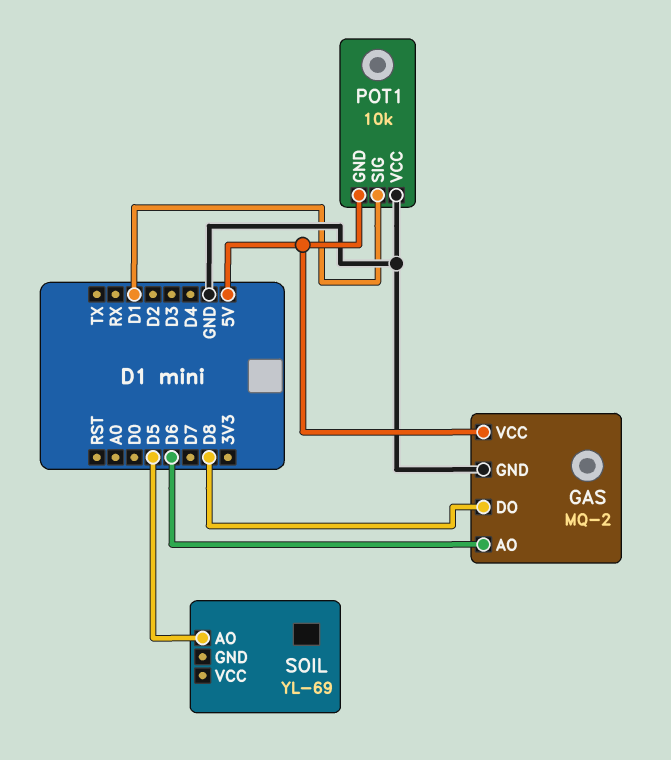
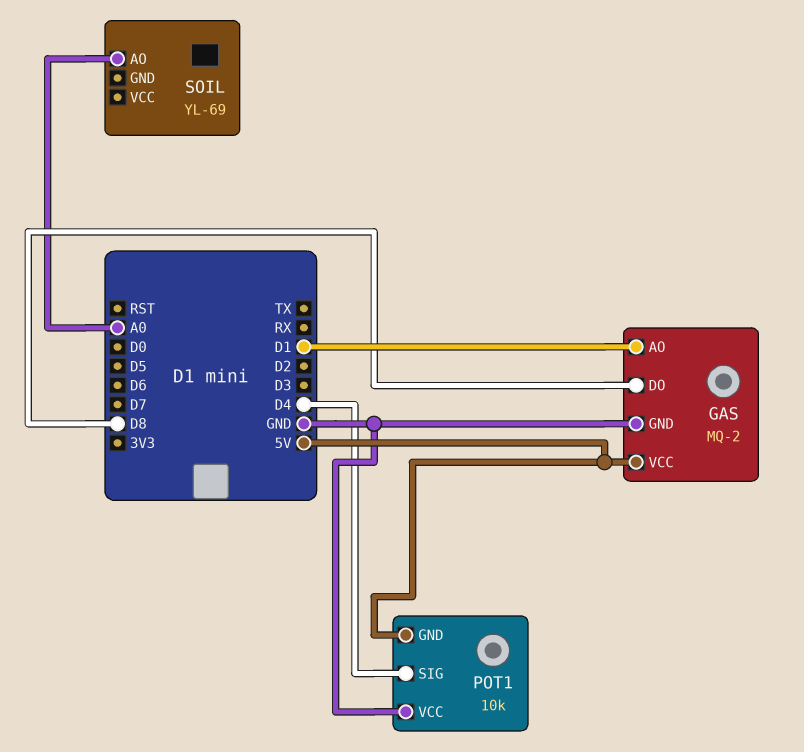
GAS pin AO: D6 -> D1
POT1 pin SIG: D1 -> D4
SOIL pin AO: D5 -> A0

